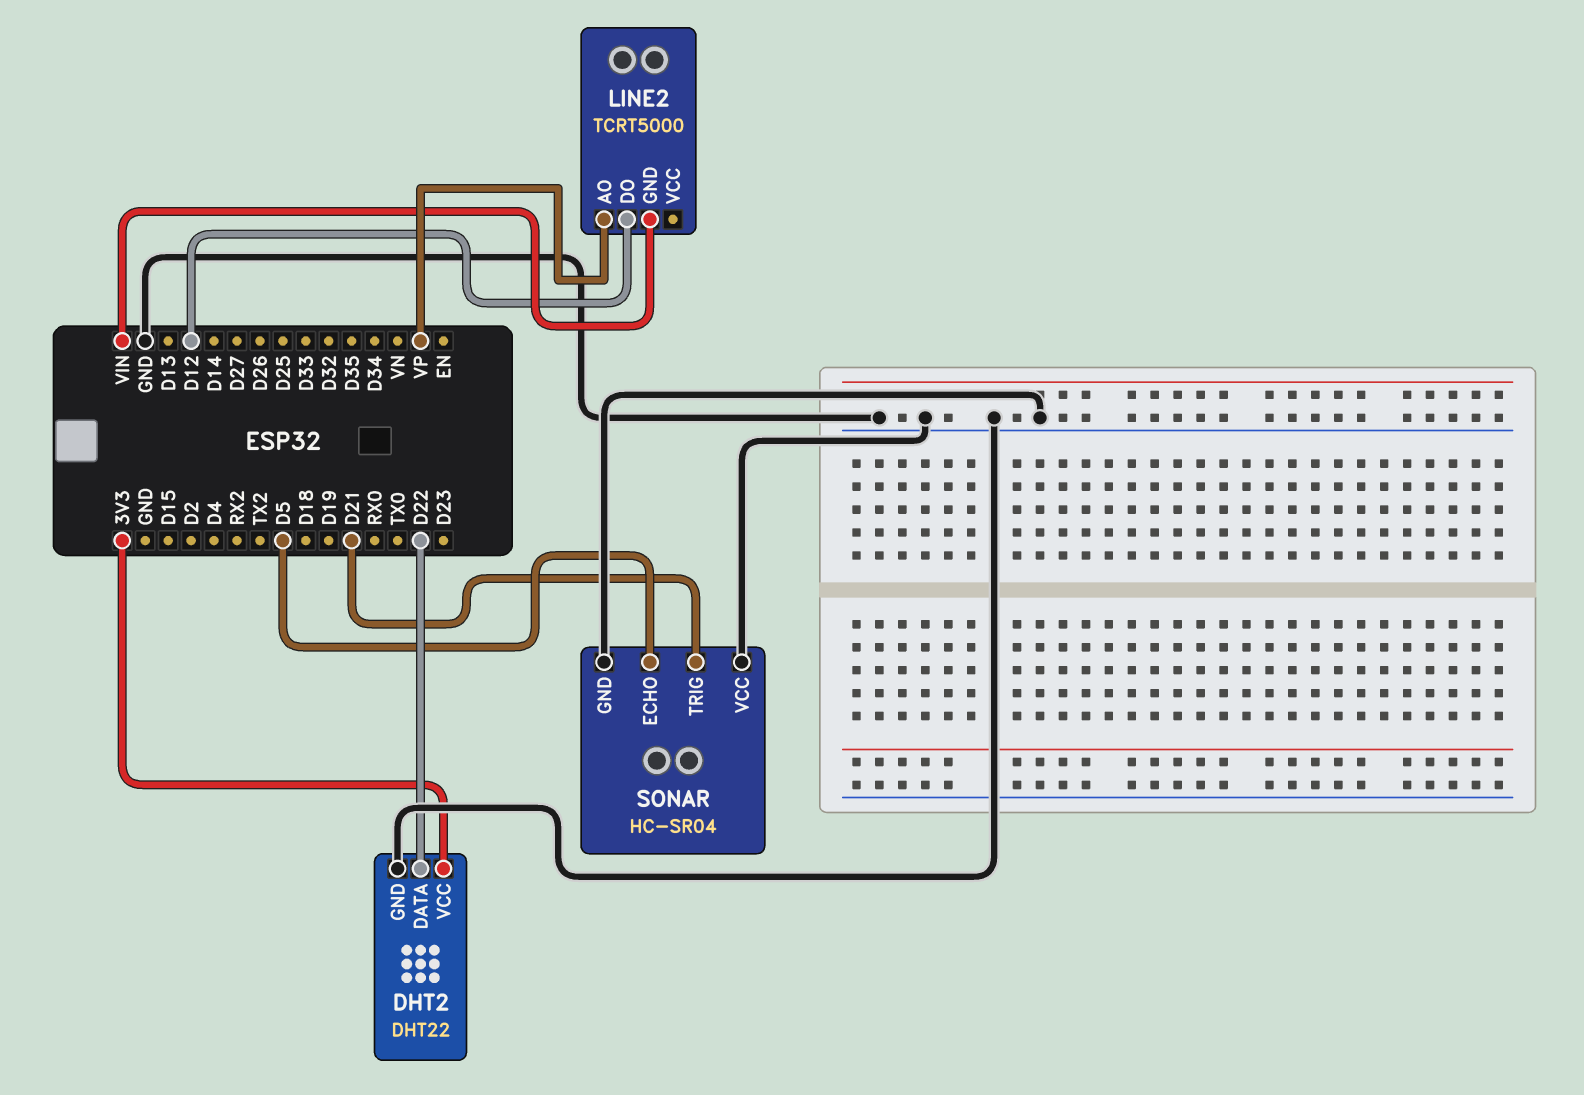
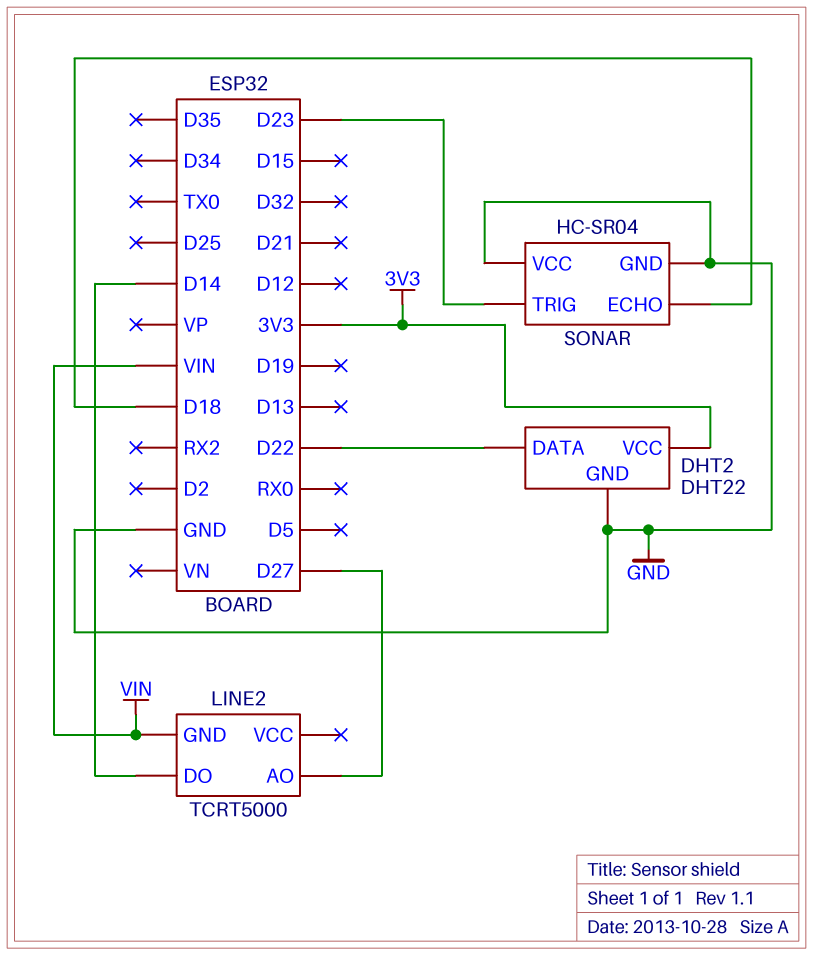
LINE2 pin AO: VP -> D27
LINE2 pin DO: D12 -> D14
SONAR pin ECHO: D5 -> D18
SONAR pin TRIG: D21 -> D23

